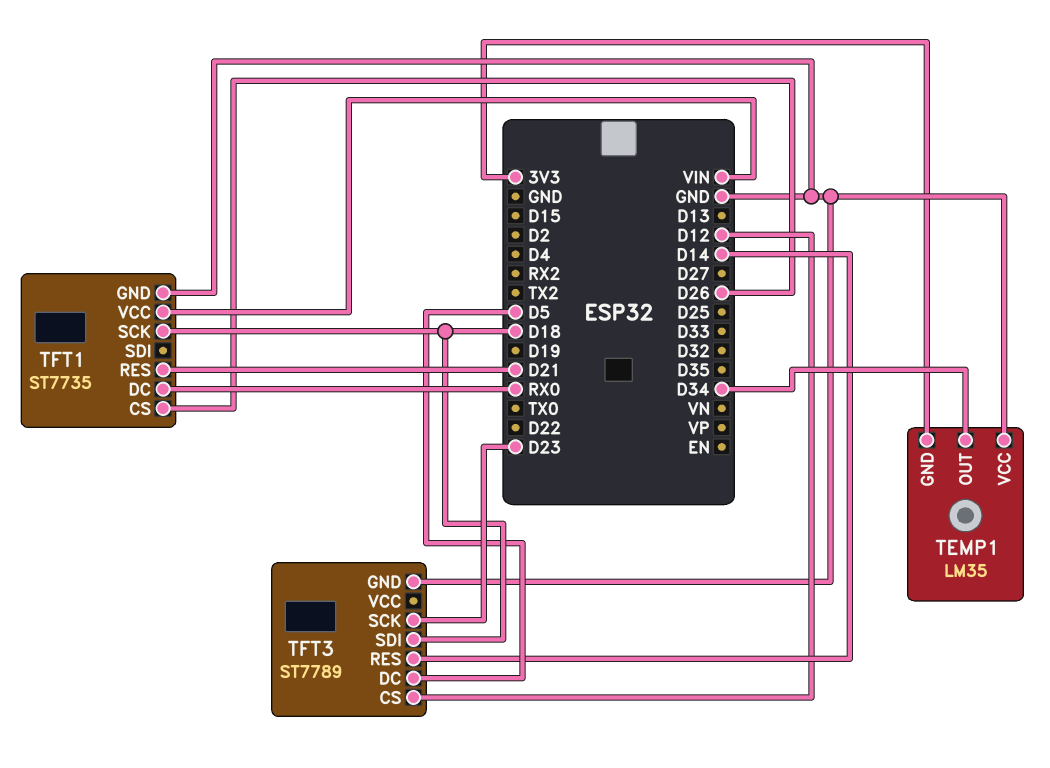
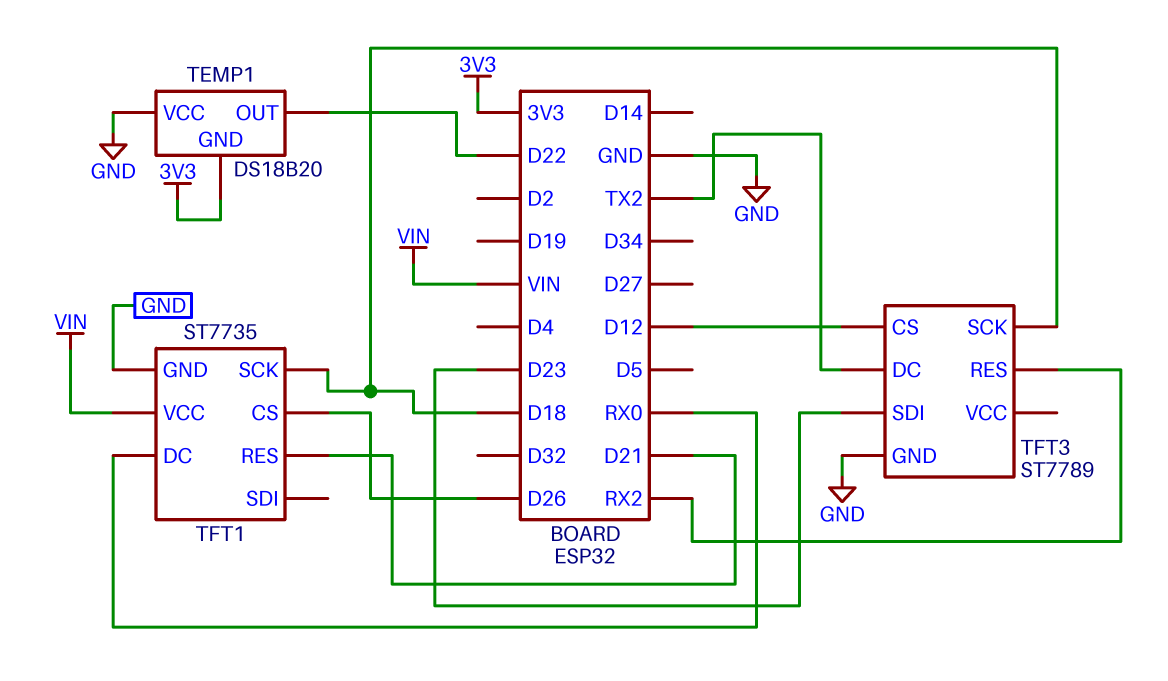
TEMP1: LM35 -> DS18B20
TEMP1 pin OUT: D34 -> D22
TFT3 pin DC: D5 -> TX2
TFT3 pin RES: D14 -> RX2
TFT3 pin SCK: D23 -> D18
TFT3 pin SDI: D18 -> D23

